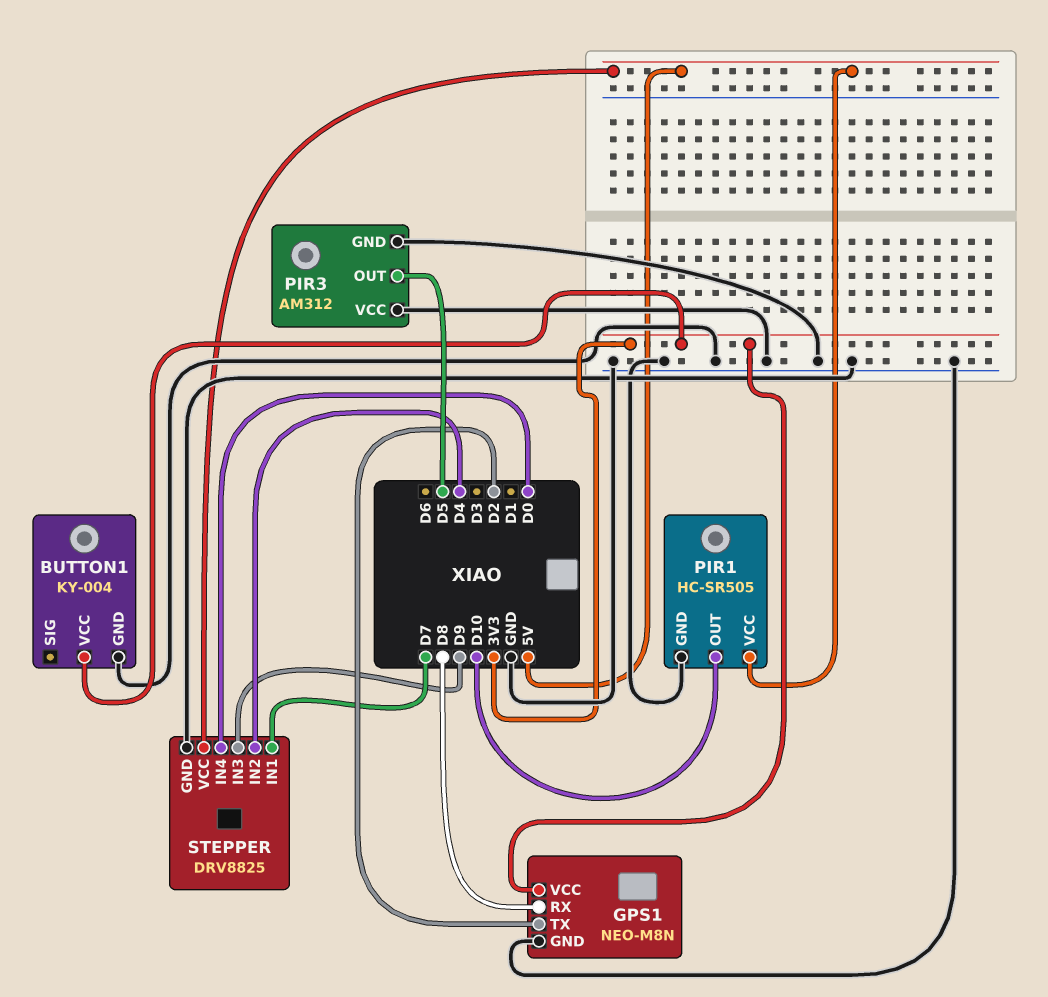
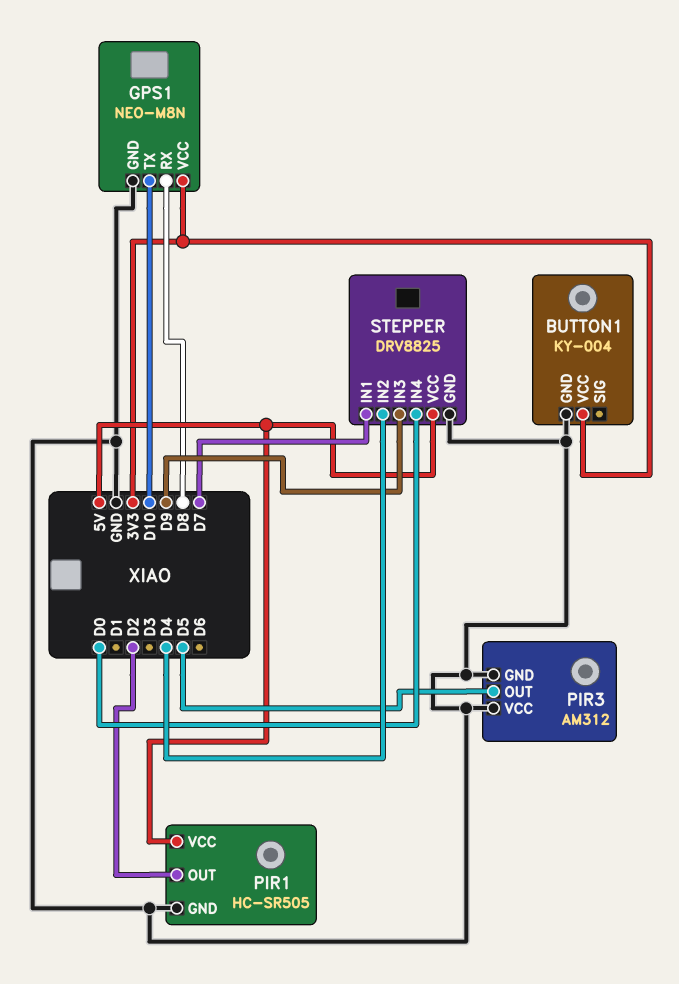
GPS1 pin TX: D2 -> D10
PIR1 pin OUT: D10 -> D2

